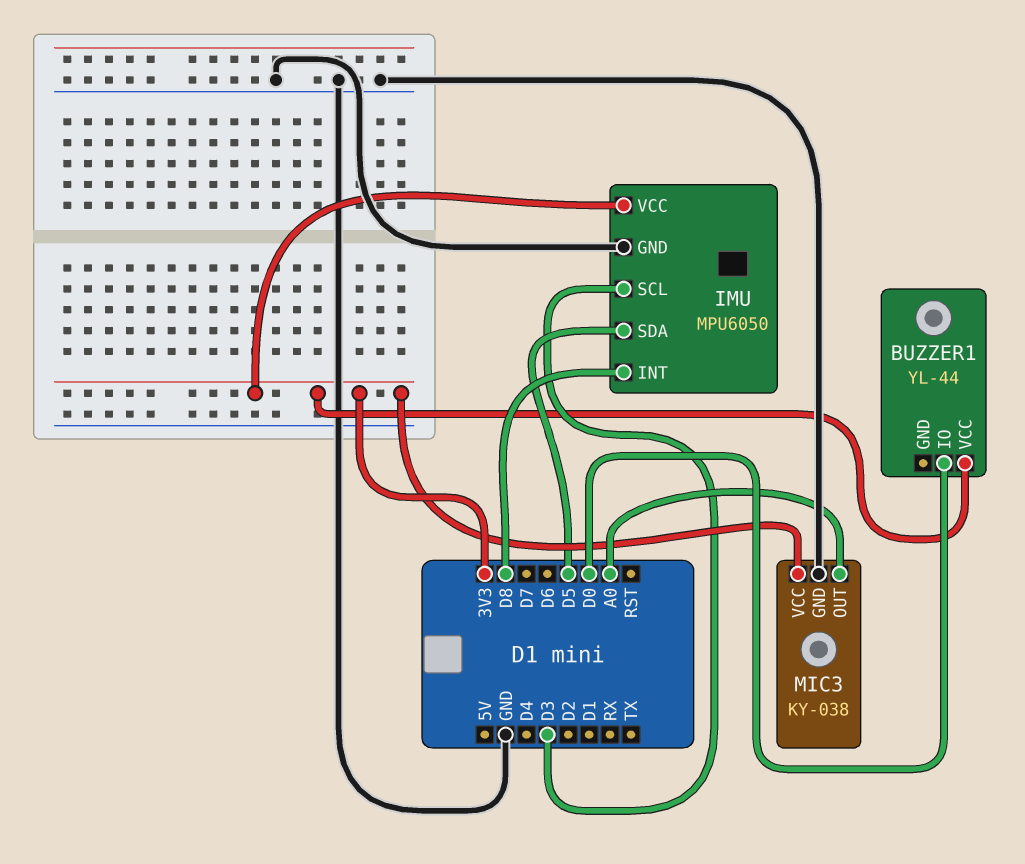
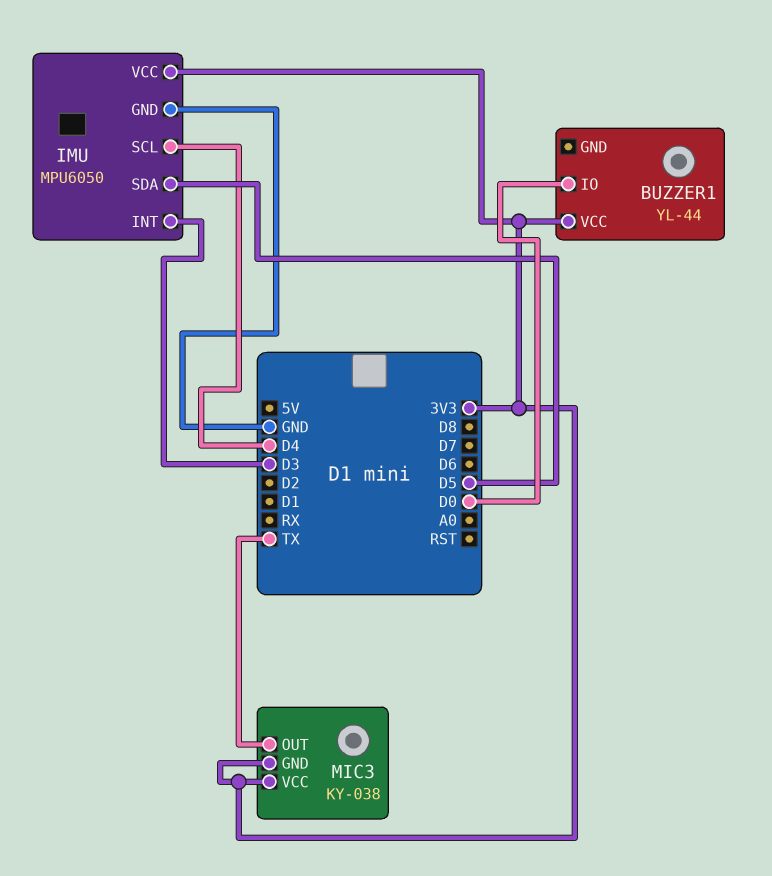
IMU pin INT: D8 -> D3
IMU pin SCL: D3 -> D4
MIC3 pin GND: GND -> 3V3
MIC3 pin OUT: A0 -> TX

